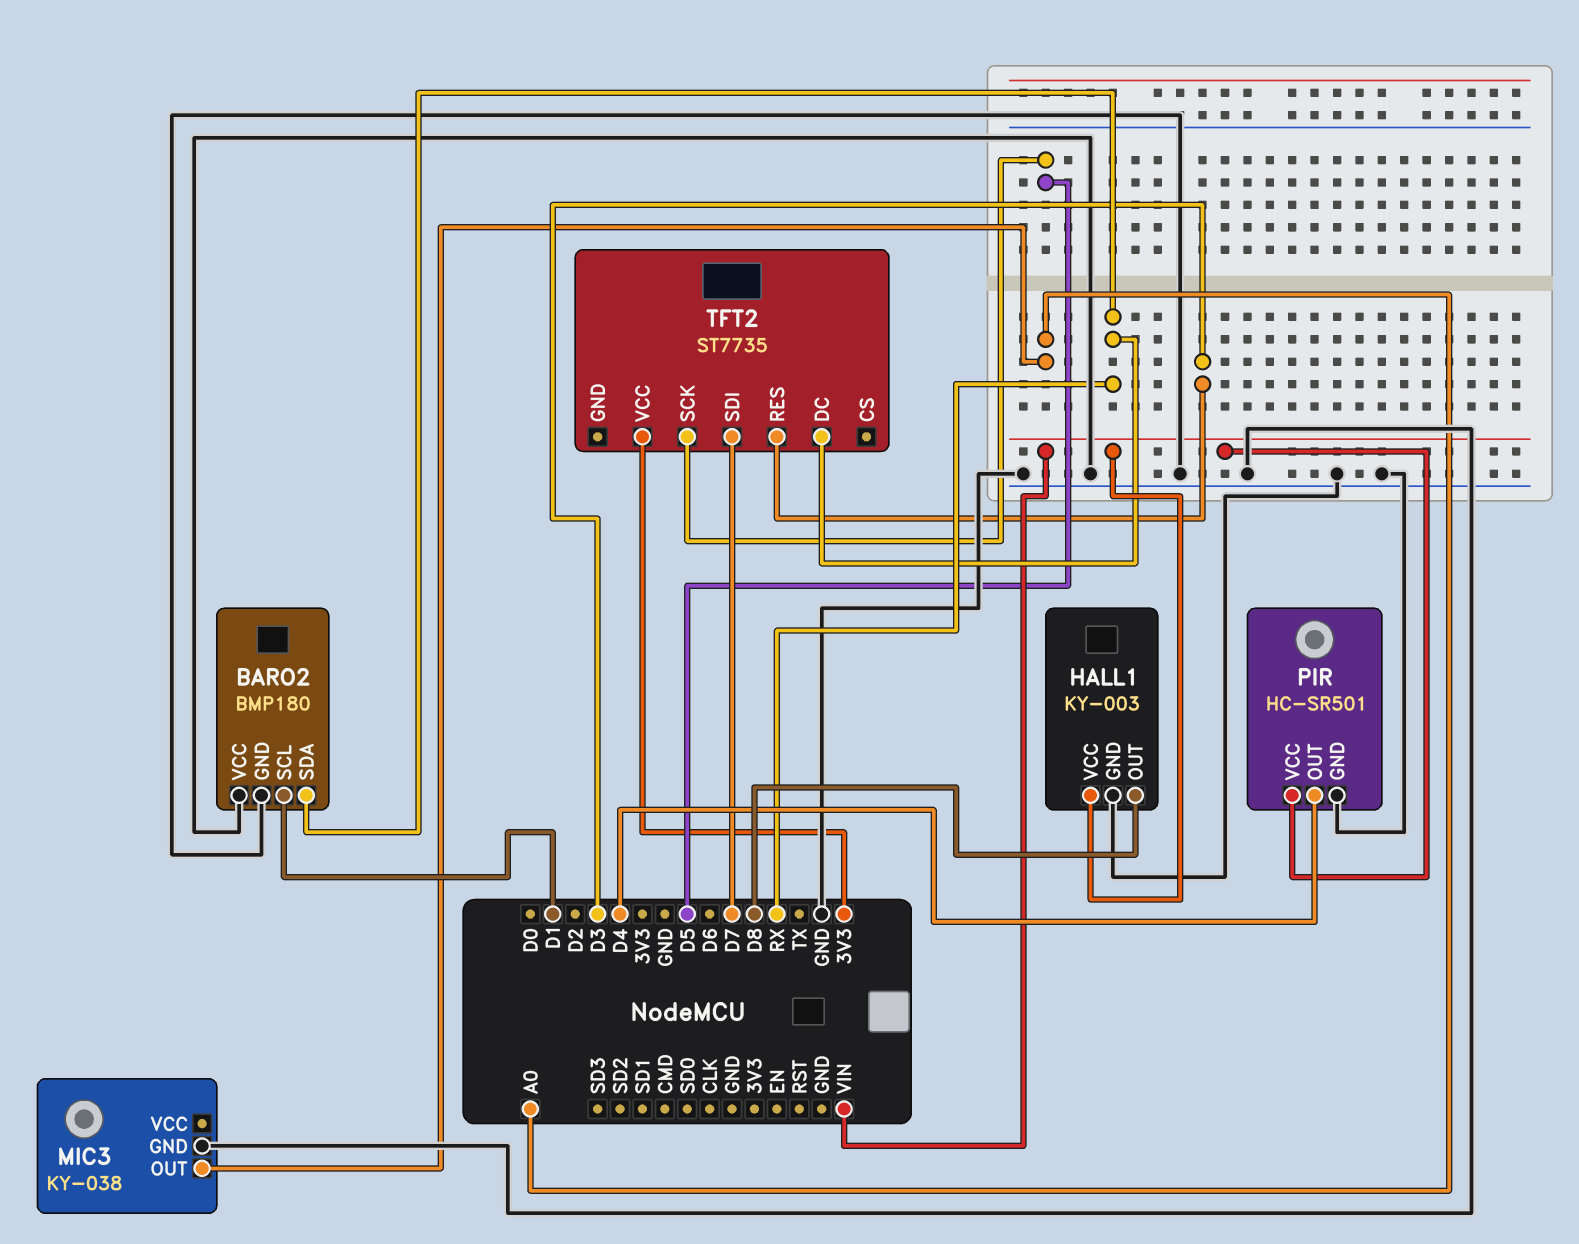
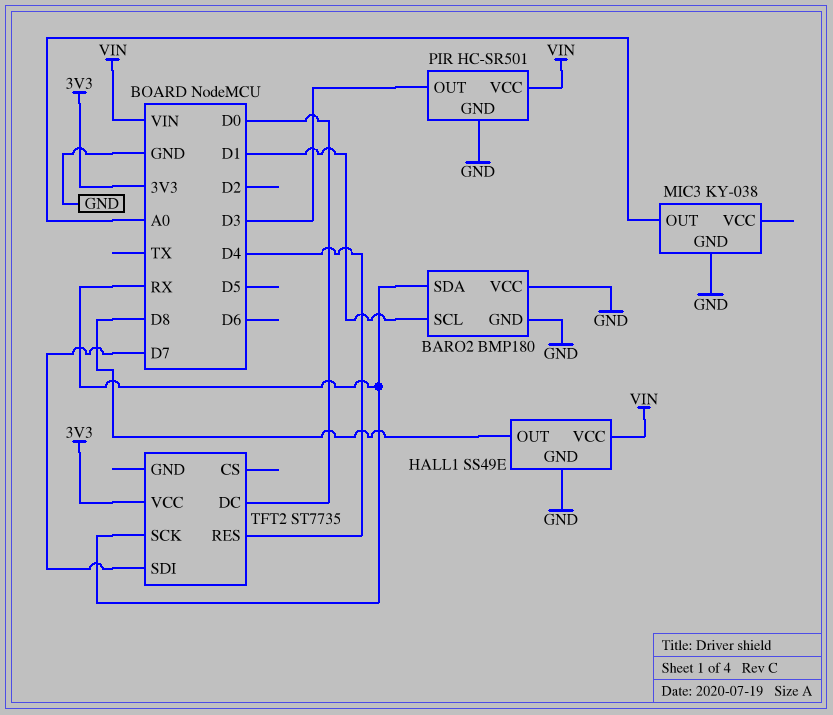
HALL1: KY-003 -> SS49E
PIR pin OUT: D4 -> D3
TFT2 pin DC: RX -> D0
TFT2 pin RES: D3 -> D4
TFT2 pin SCK: D5 -> RX

